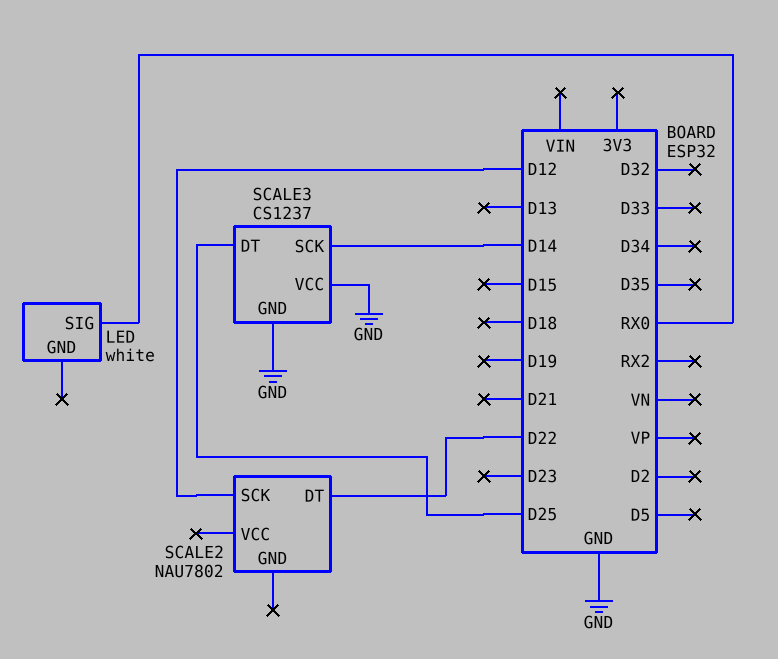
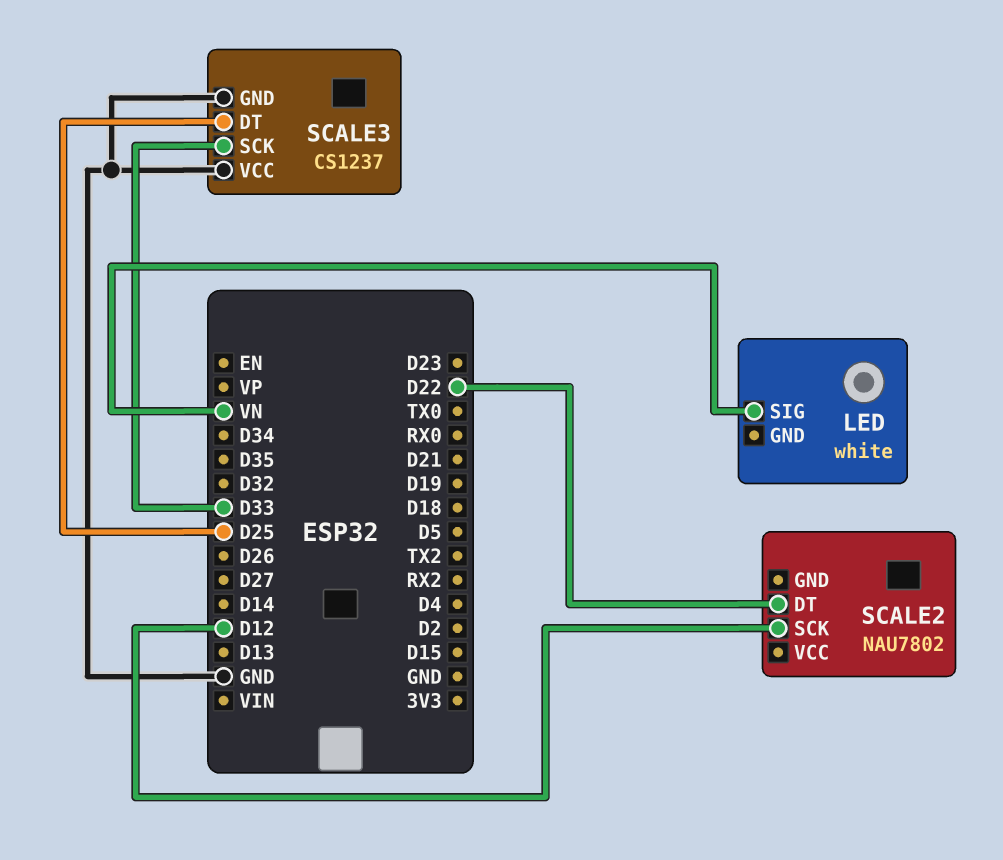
LED pin SIG: RX0 -> VN
SCALE3 pin SCK: D14 -> D33

